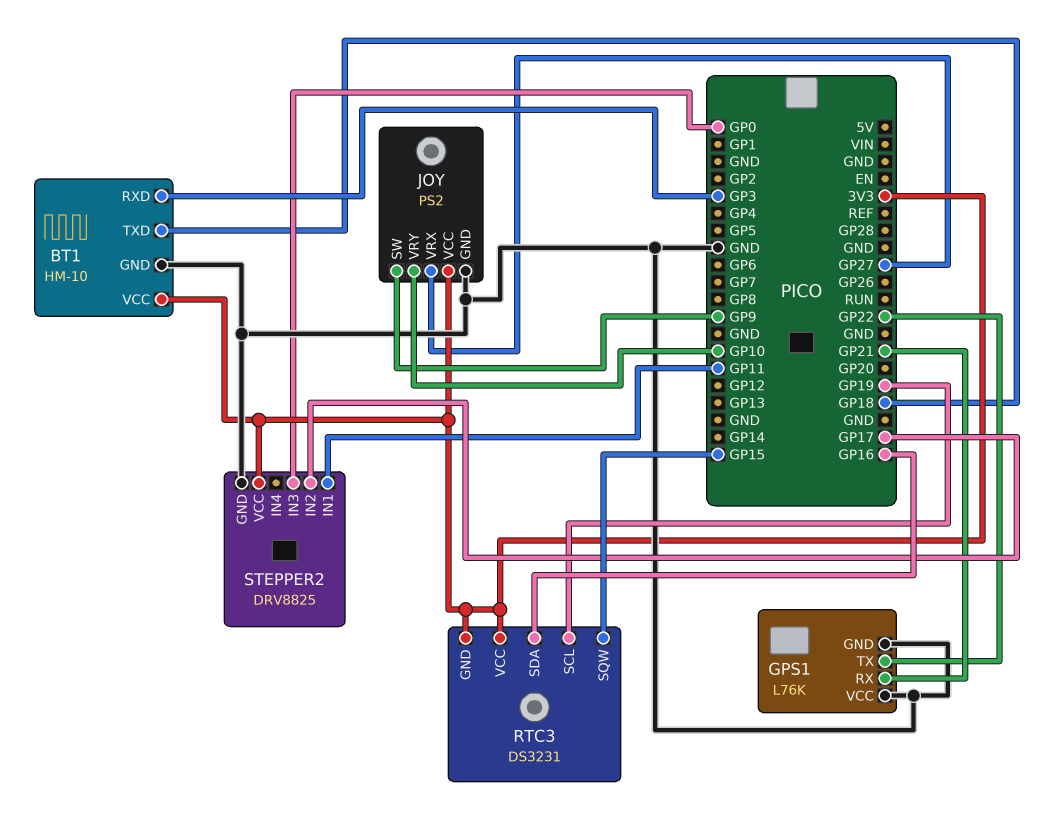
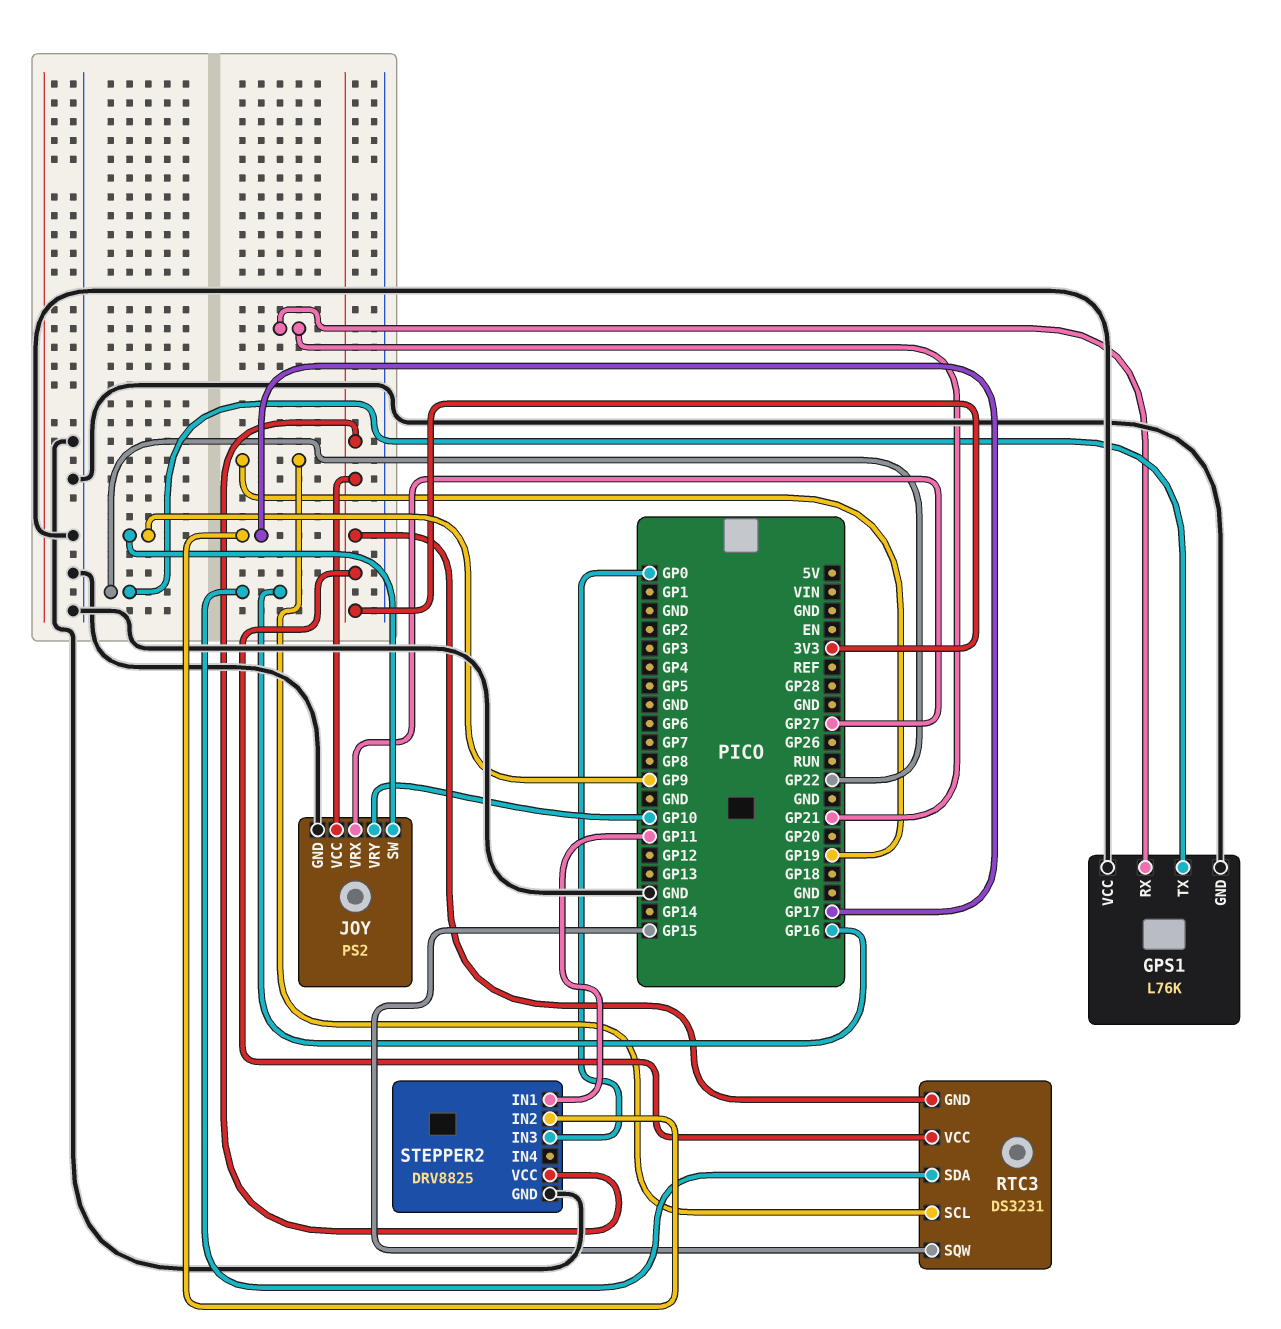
BT1: HM-10 -> none
BT1 pin GND: GND -> none
BT1 pin RXD: GP3 -> none
BT1 pin TXD: GP18 -> none
BT1 pin VCC: 3V3 -> none

